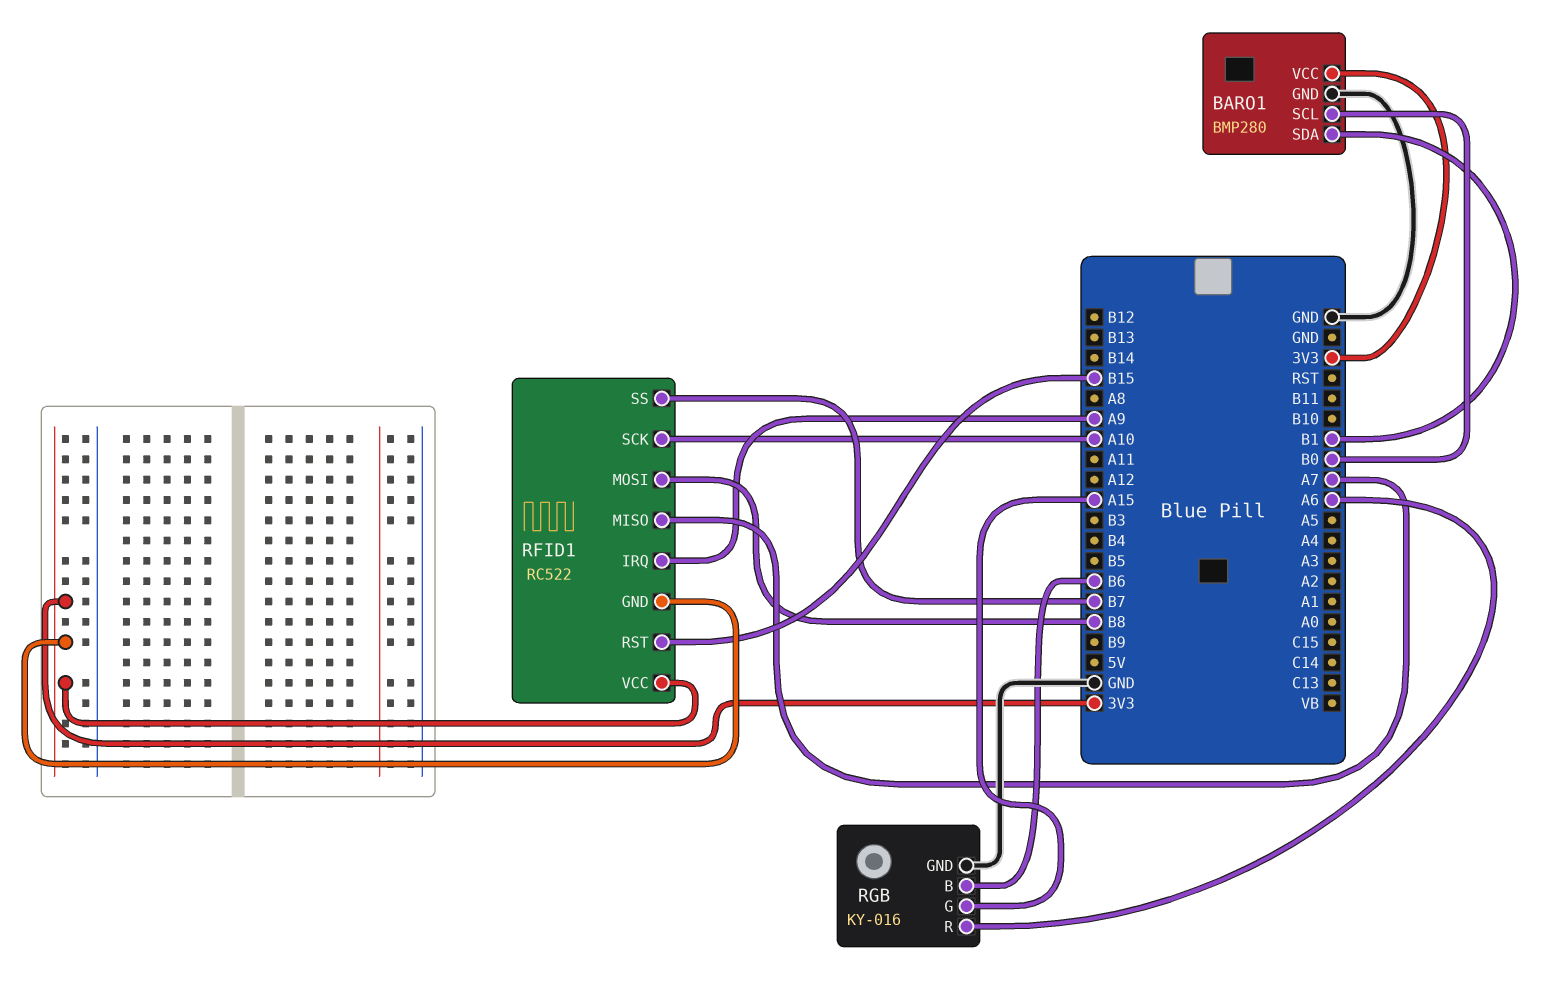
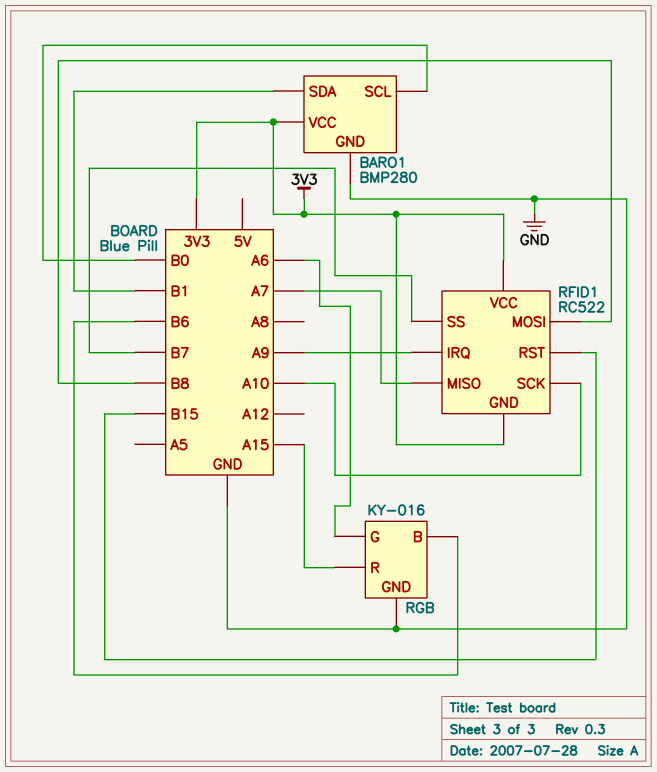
RGB pin G: A15 -> A6
RGB pin R: A6 -> A15

